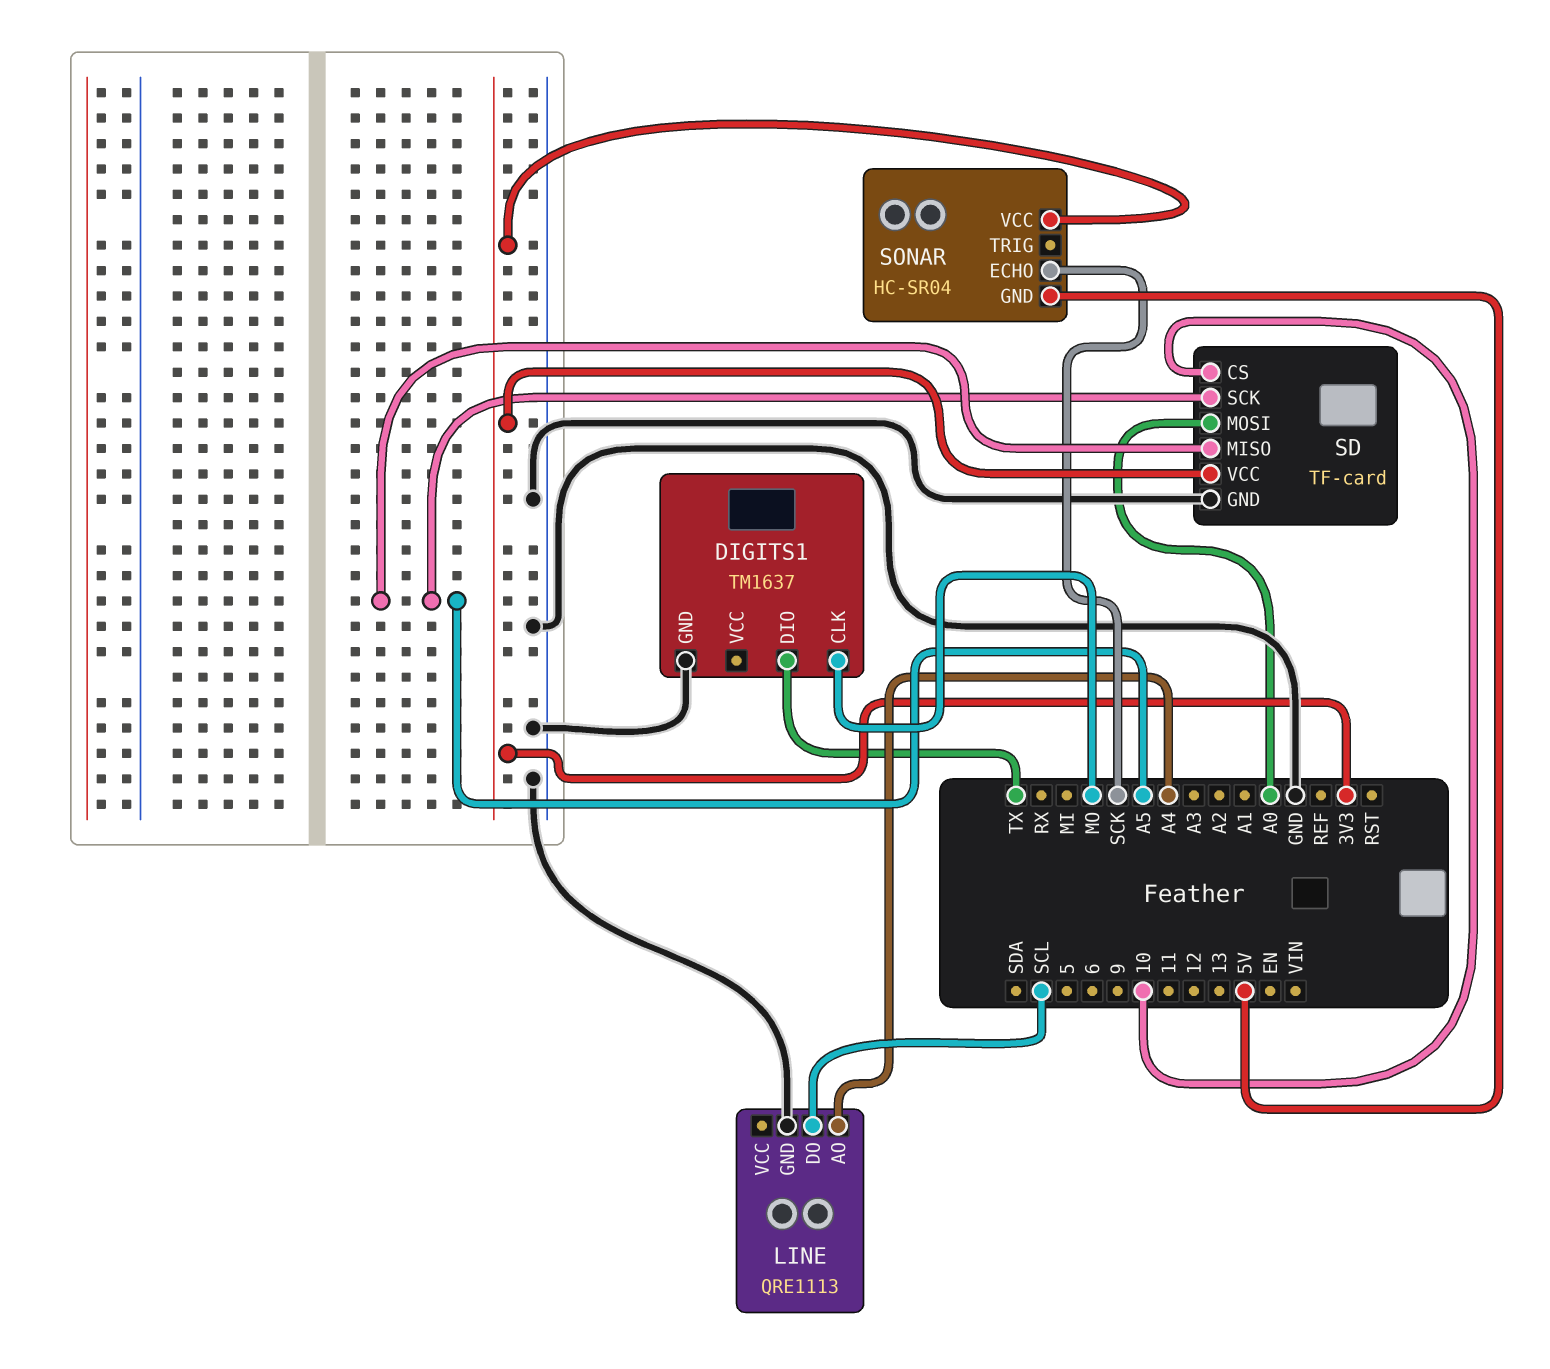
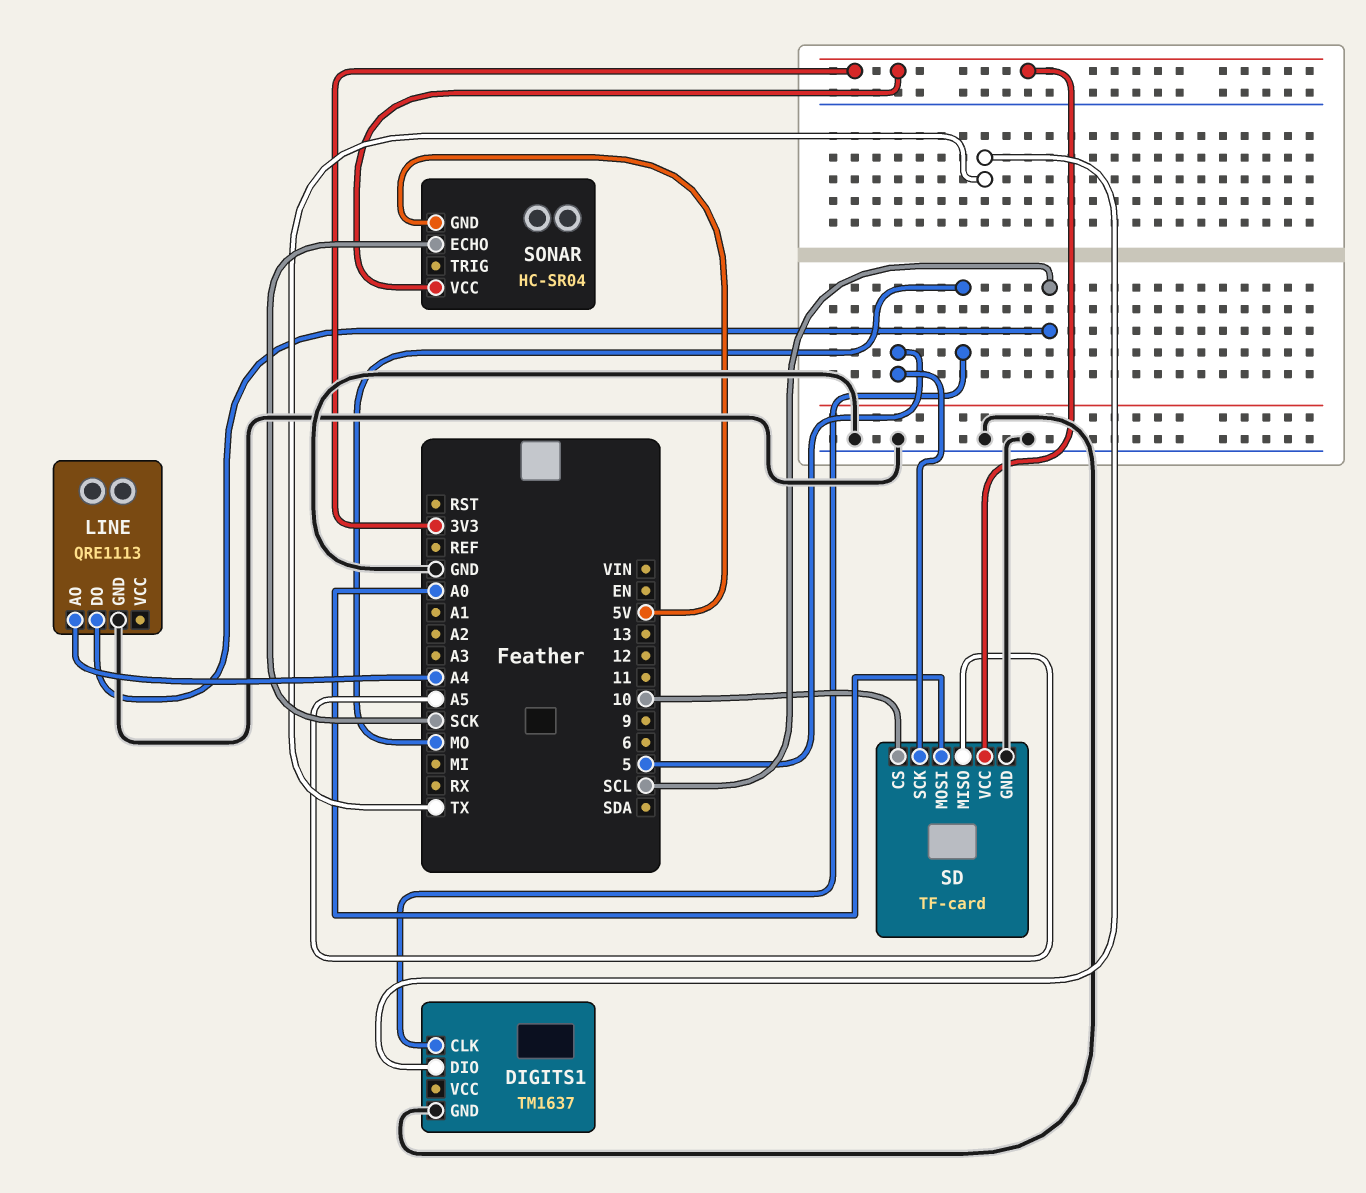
SD pin SCK: A5 -> 5

